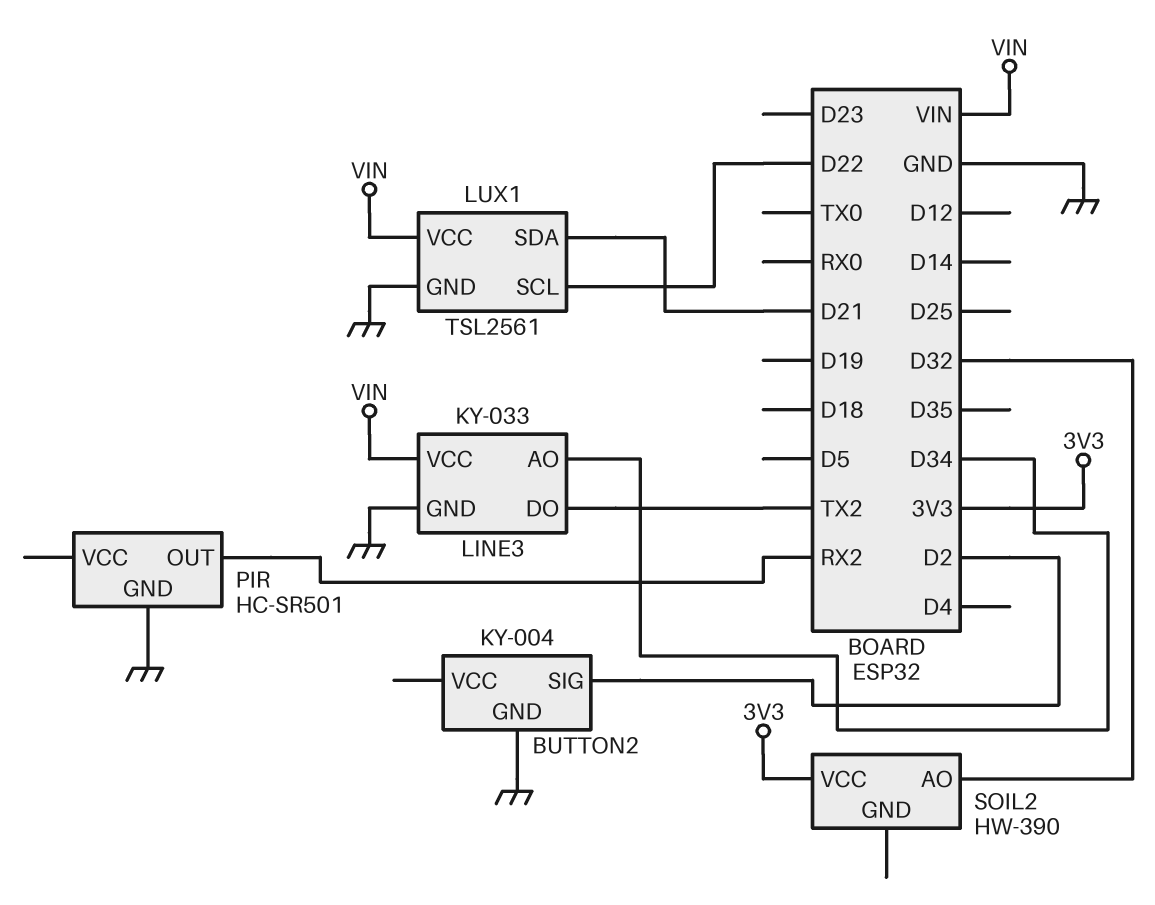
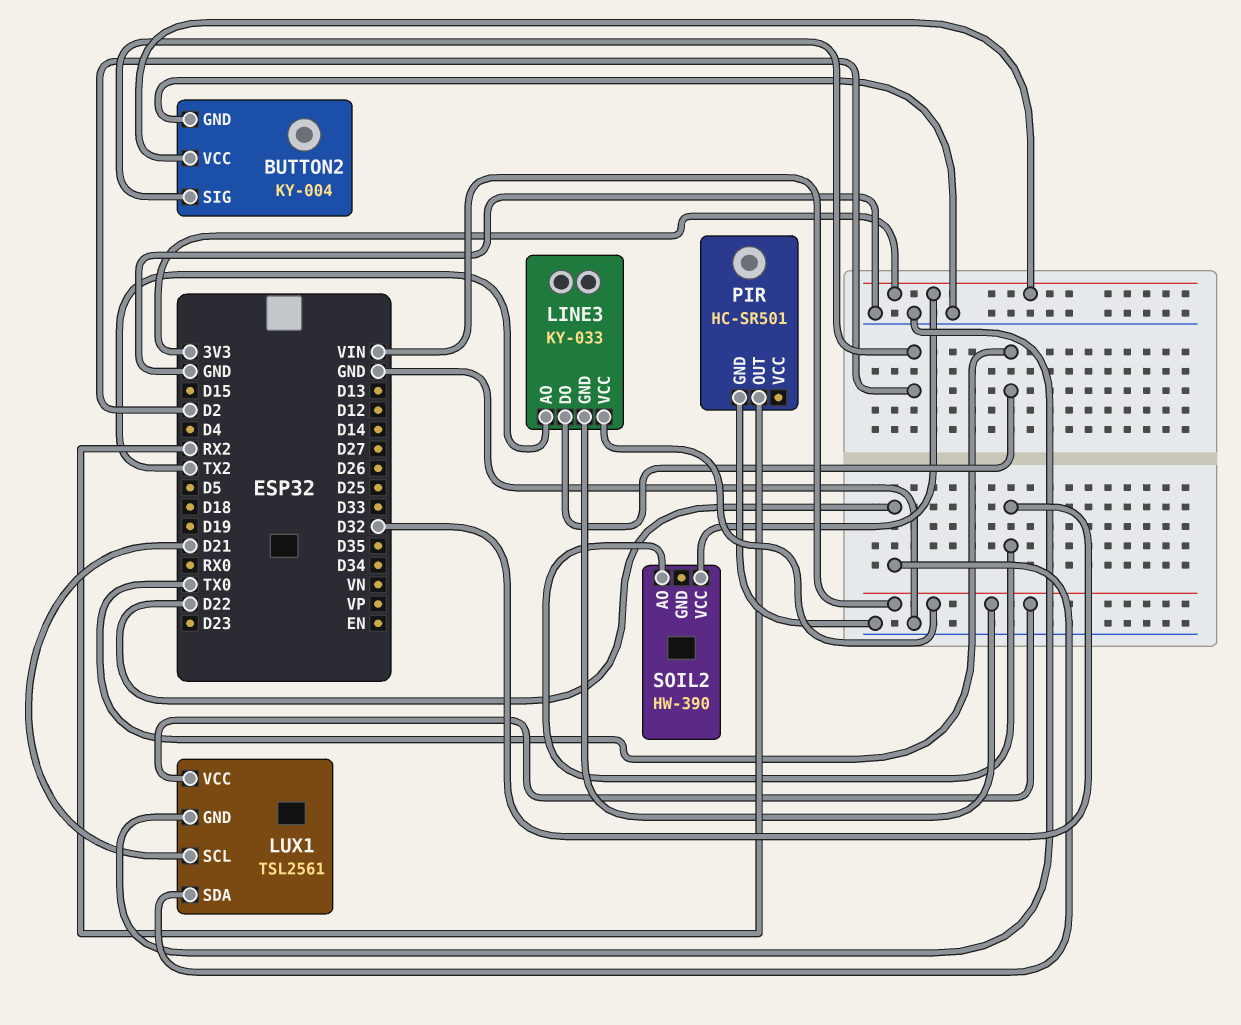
BUTTON2 pin VCC: none -> 3V3
LINE3 pin AO: D34 -> TX2
LINE3 pin DO: TX2 -> TX0
LINE3 pin GND: GND -> VIN
LUX1 pin SCL: D22 -> D21
LUX1 pin SDA: D21 -> D22

